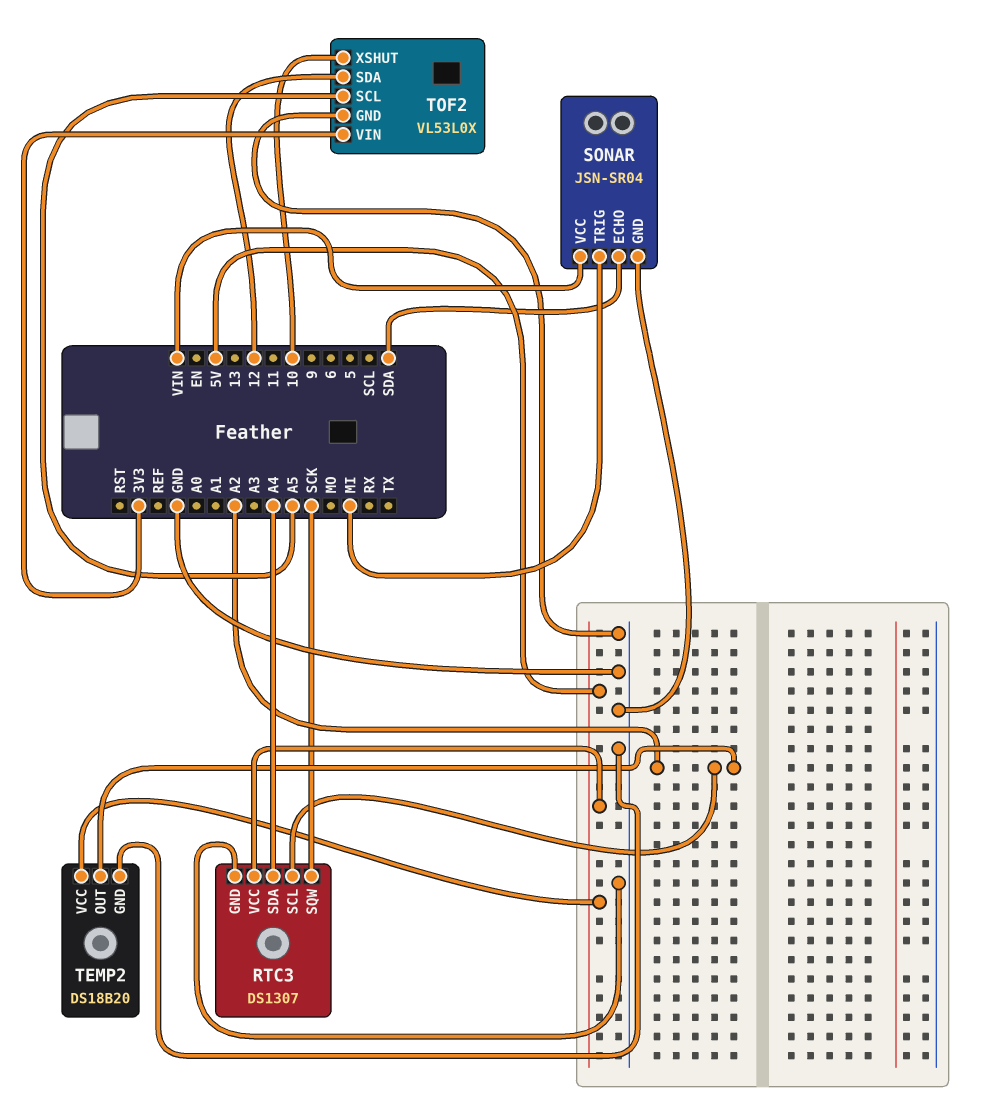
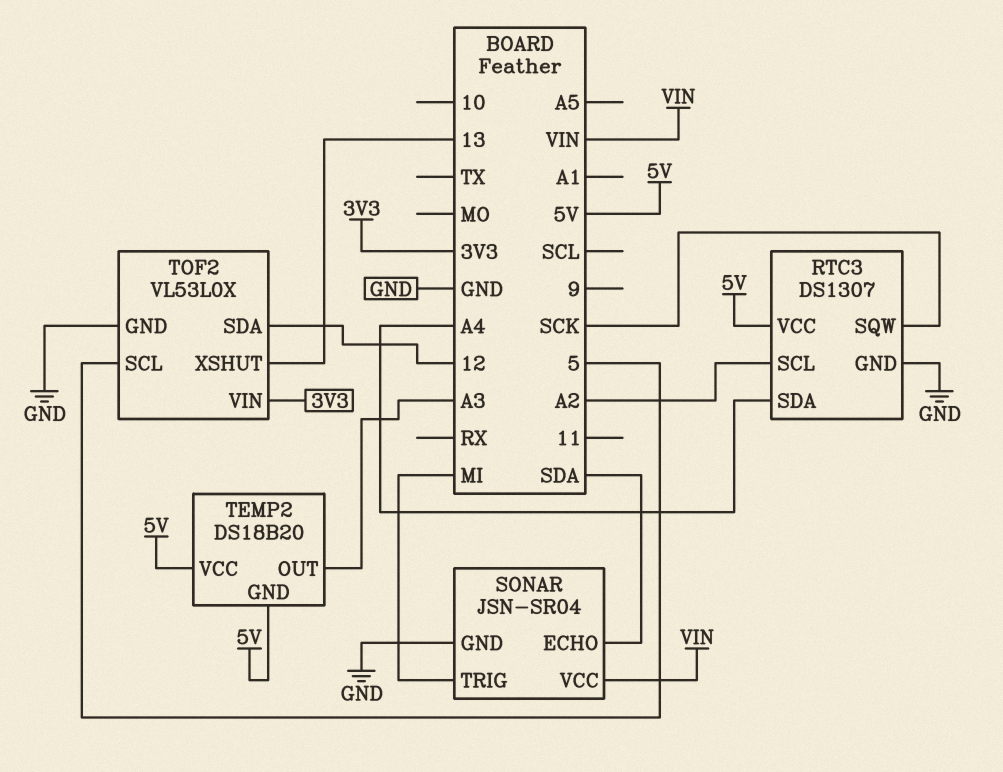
TEMP2 pin GND: GND -> 5V
TEMP2 pin OUT: A2 -> A3
TOF2 pin SCL: A5 -> 5
TOF2 pin XSHUT: 10 -> 13

